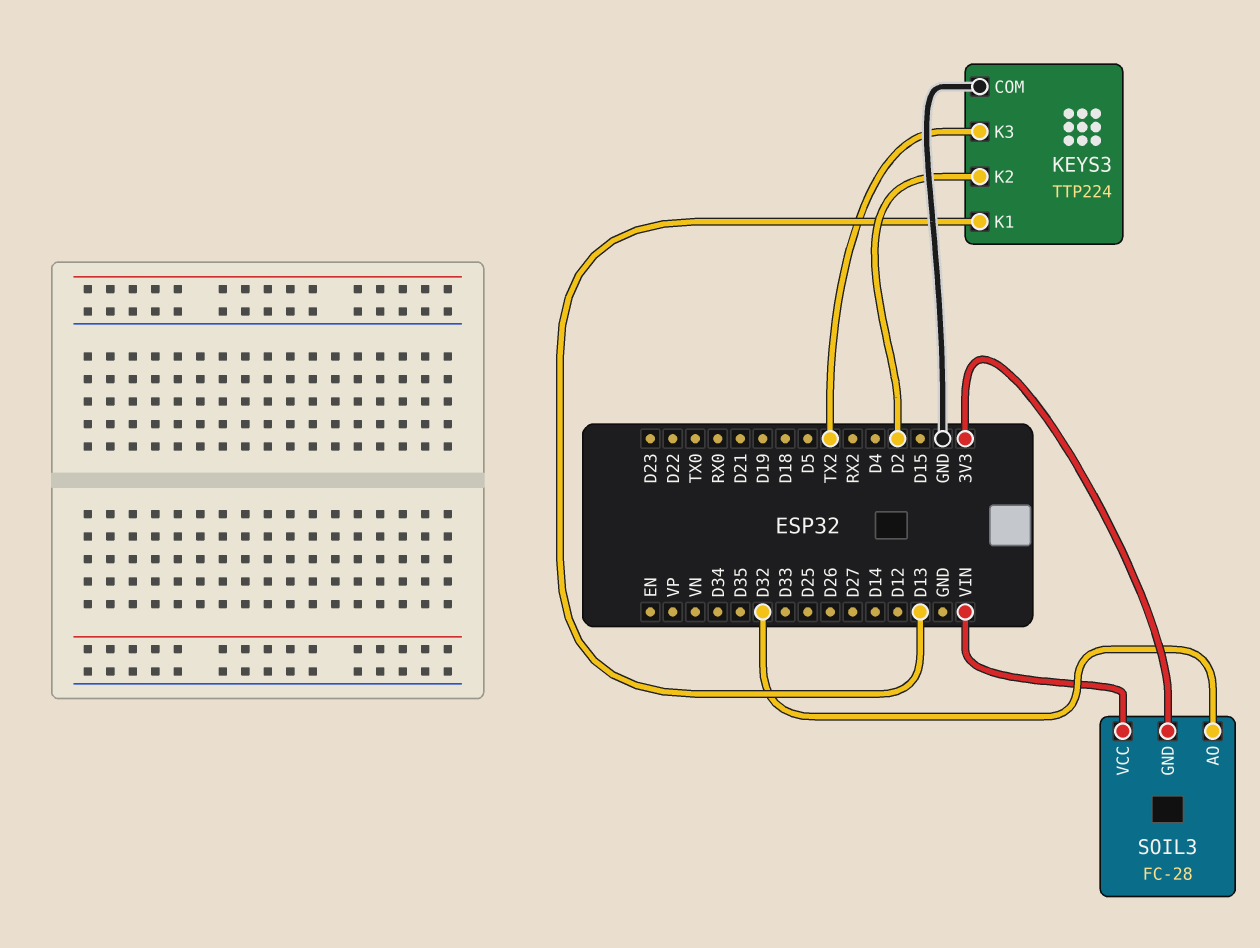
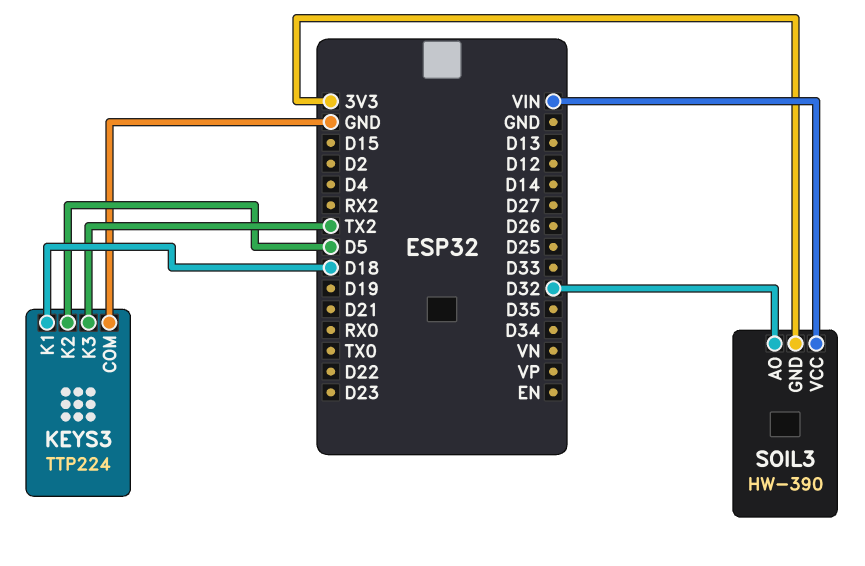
KEYS3 pin K1: D13 -> D18
KEYS3 pin K2: D2 -> D5
SOIL3: FC-28 -> HW-390

